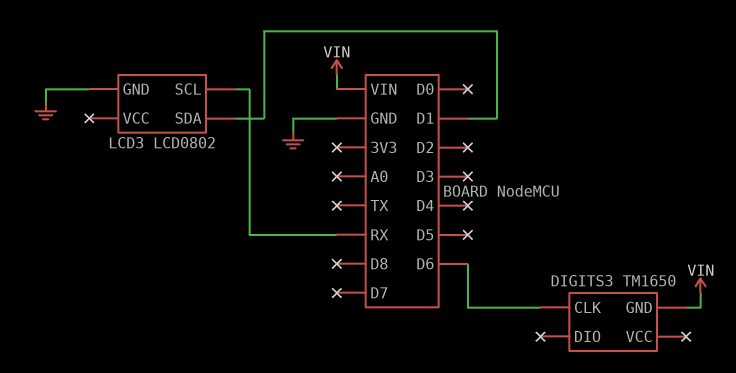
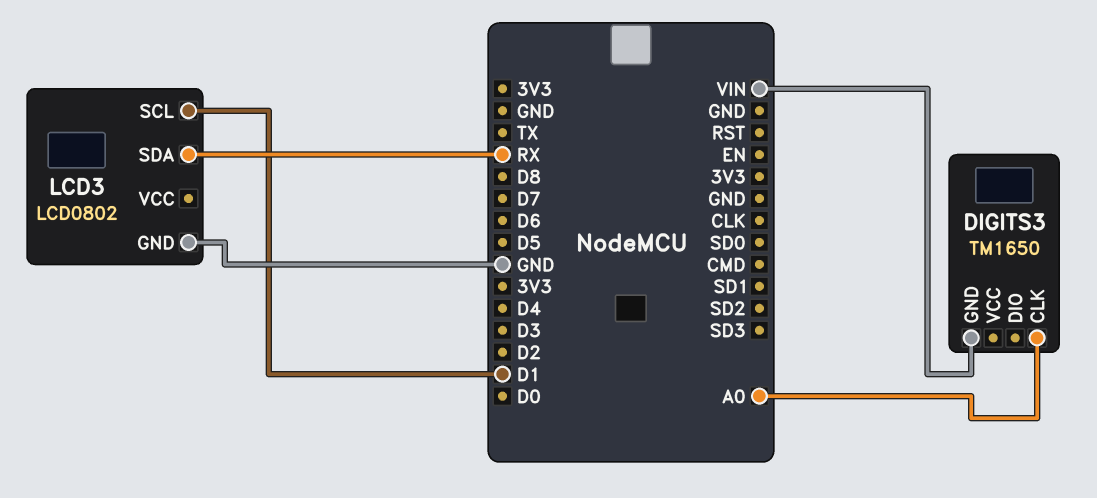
DIGITS3 pin CLK: D6 -> A0
LCD3 pin SCL: RX -> D1
LCD3 pin SDA: D1 -> RX

